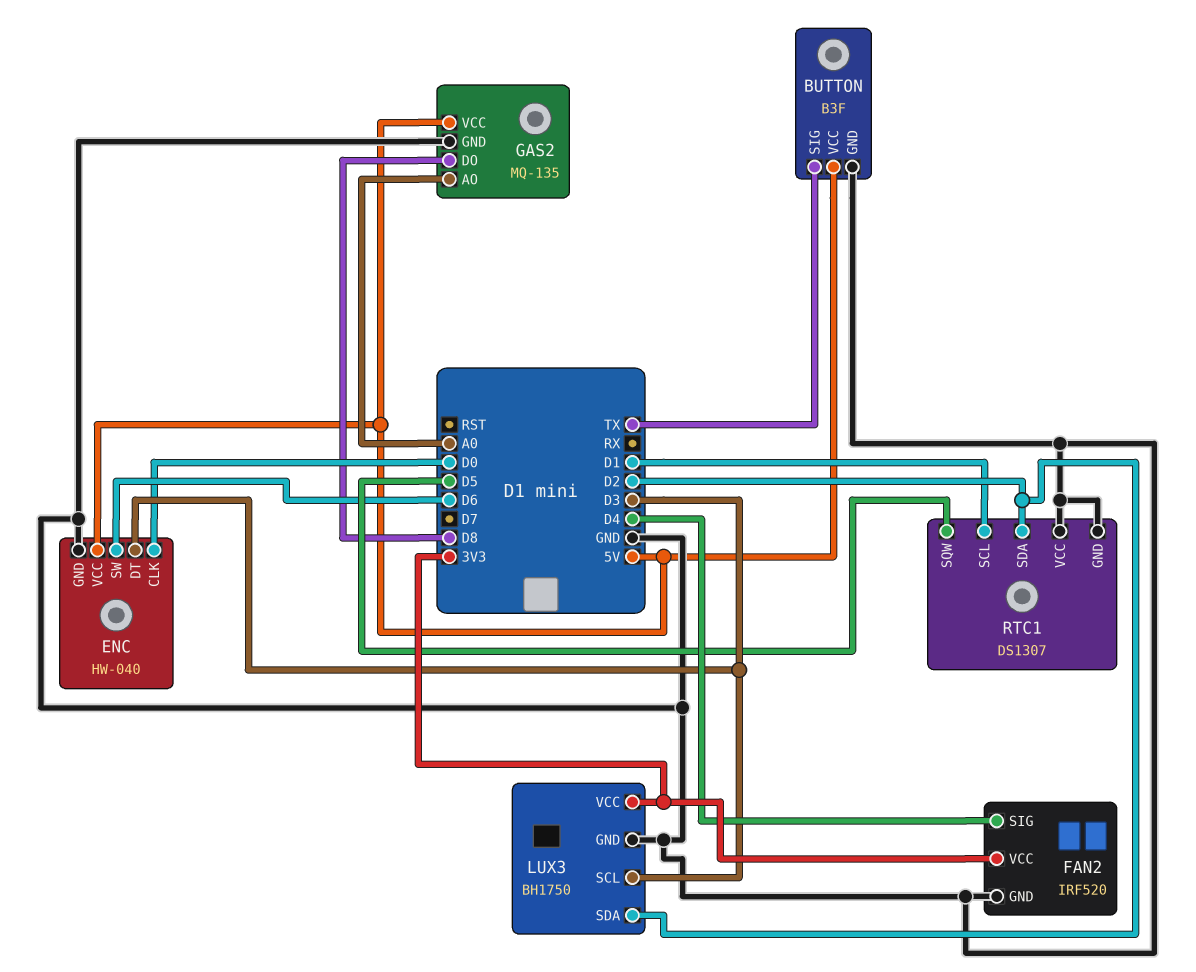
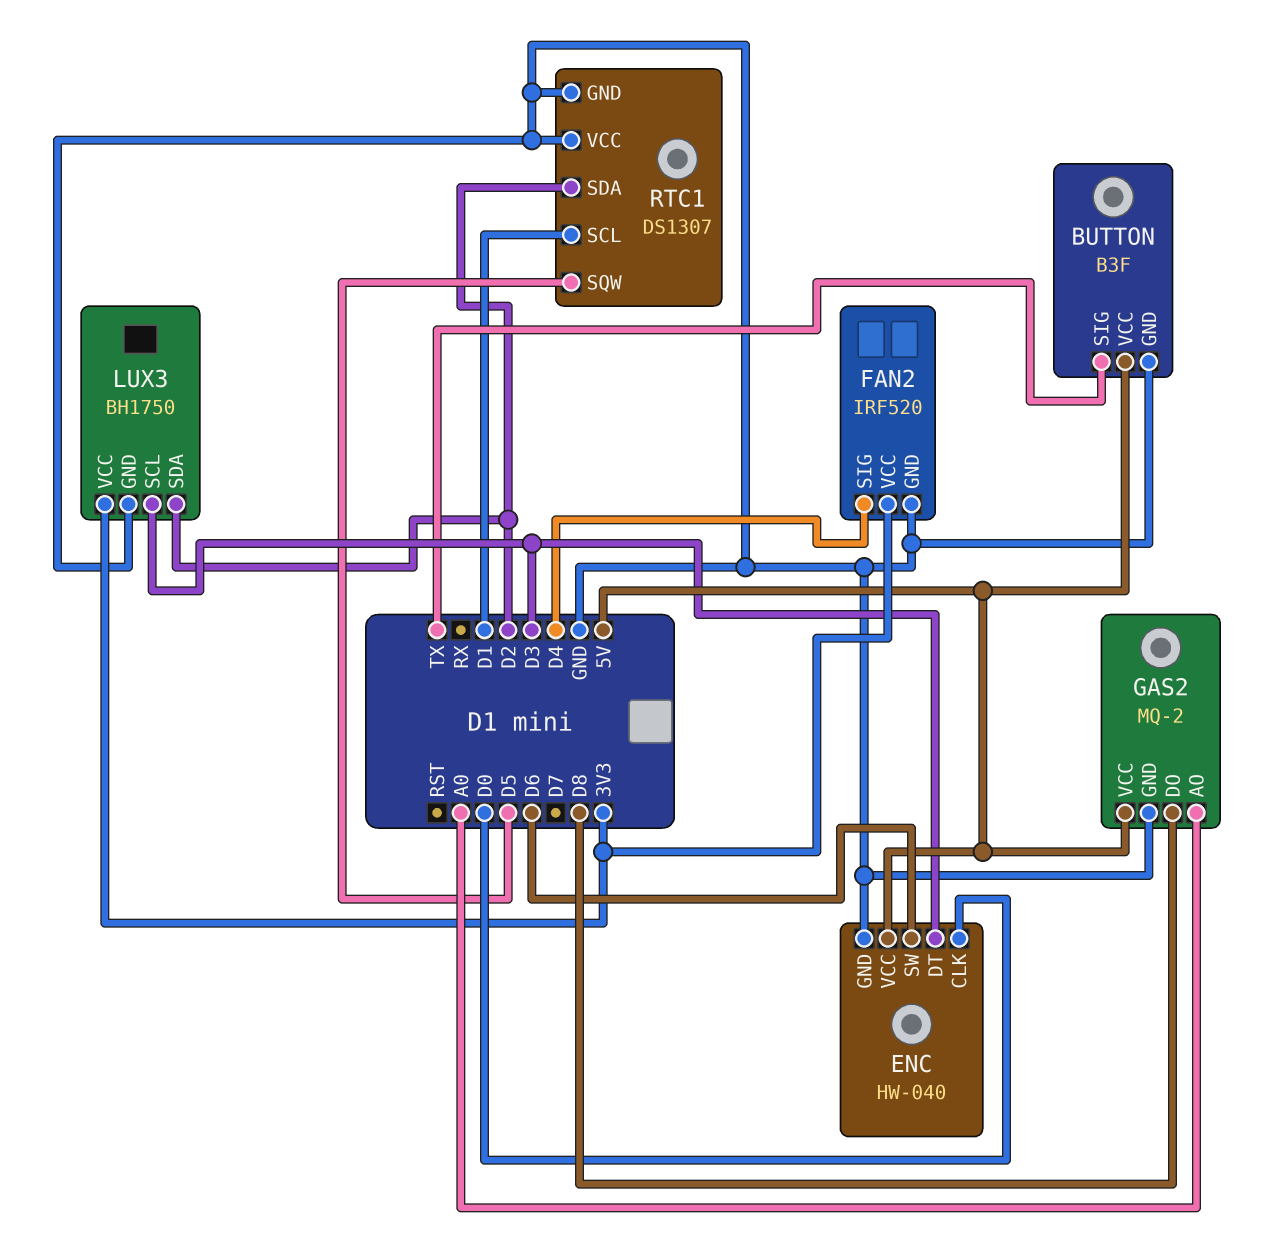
GAS2: MQ-135 -> MQ-2

